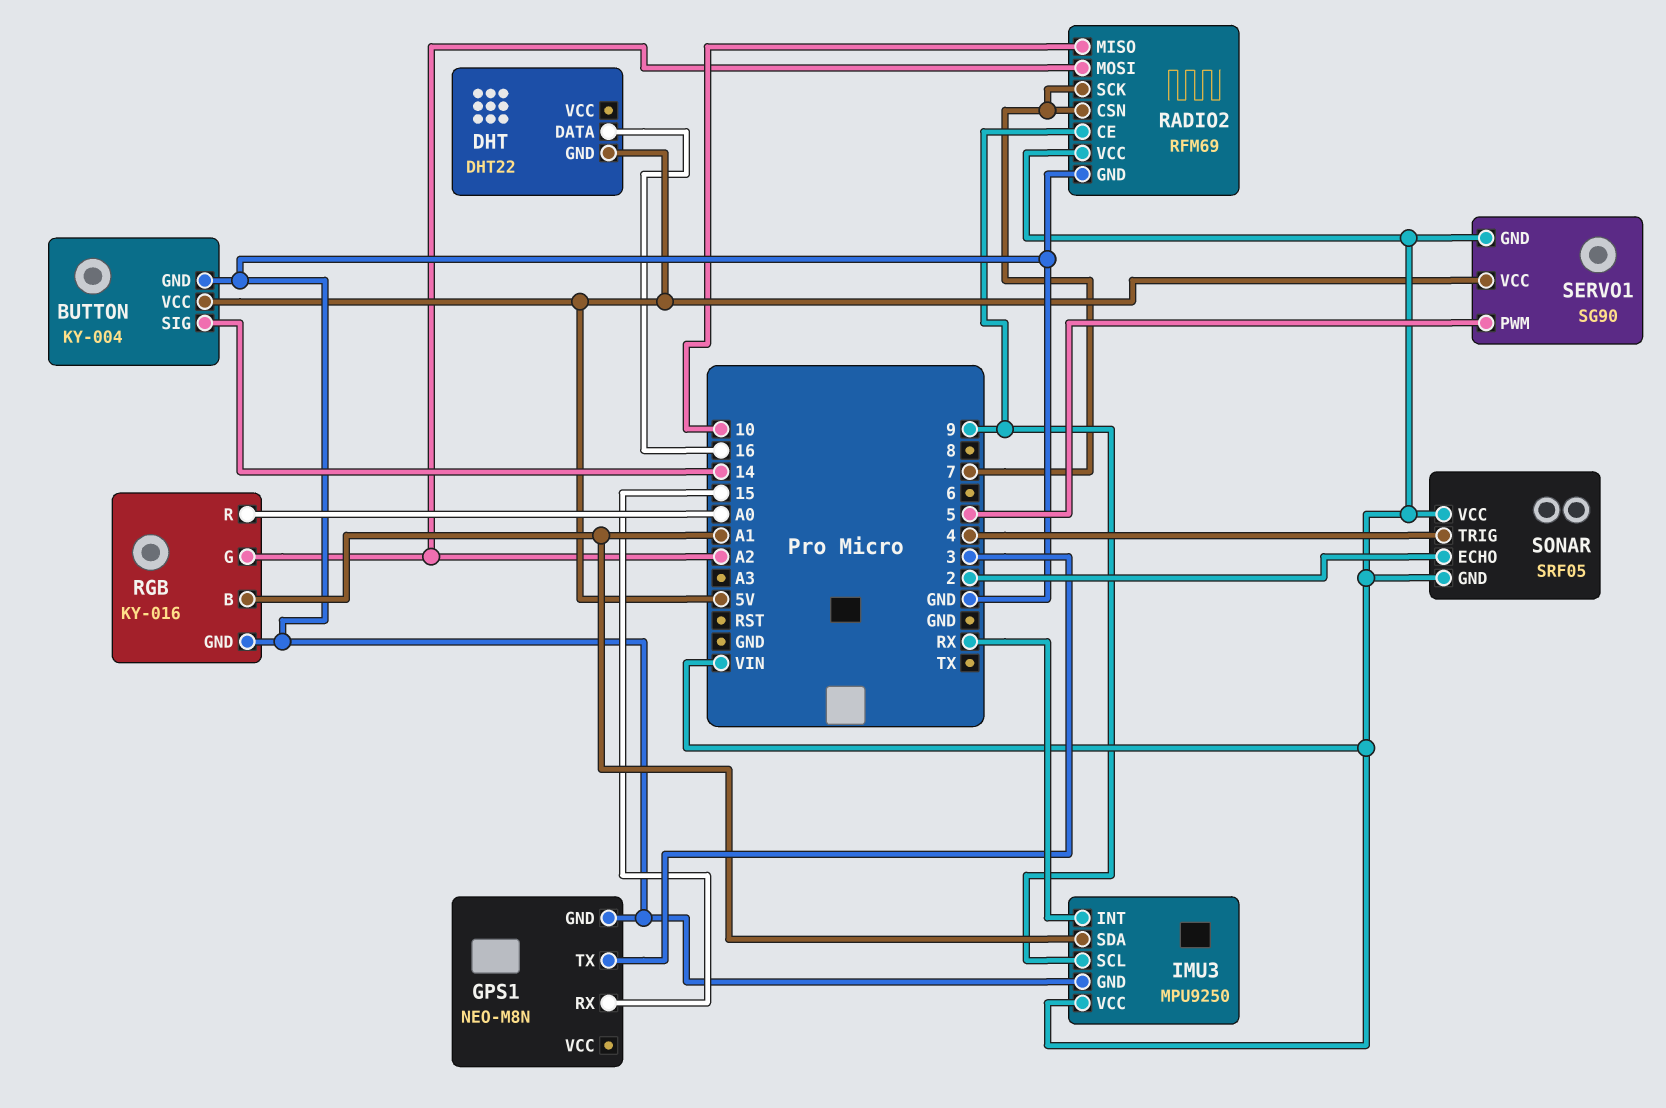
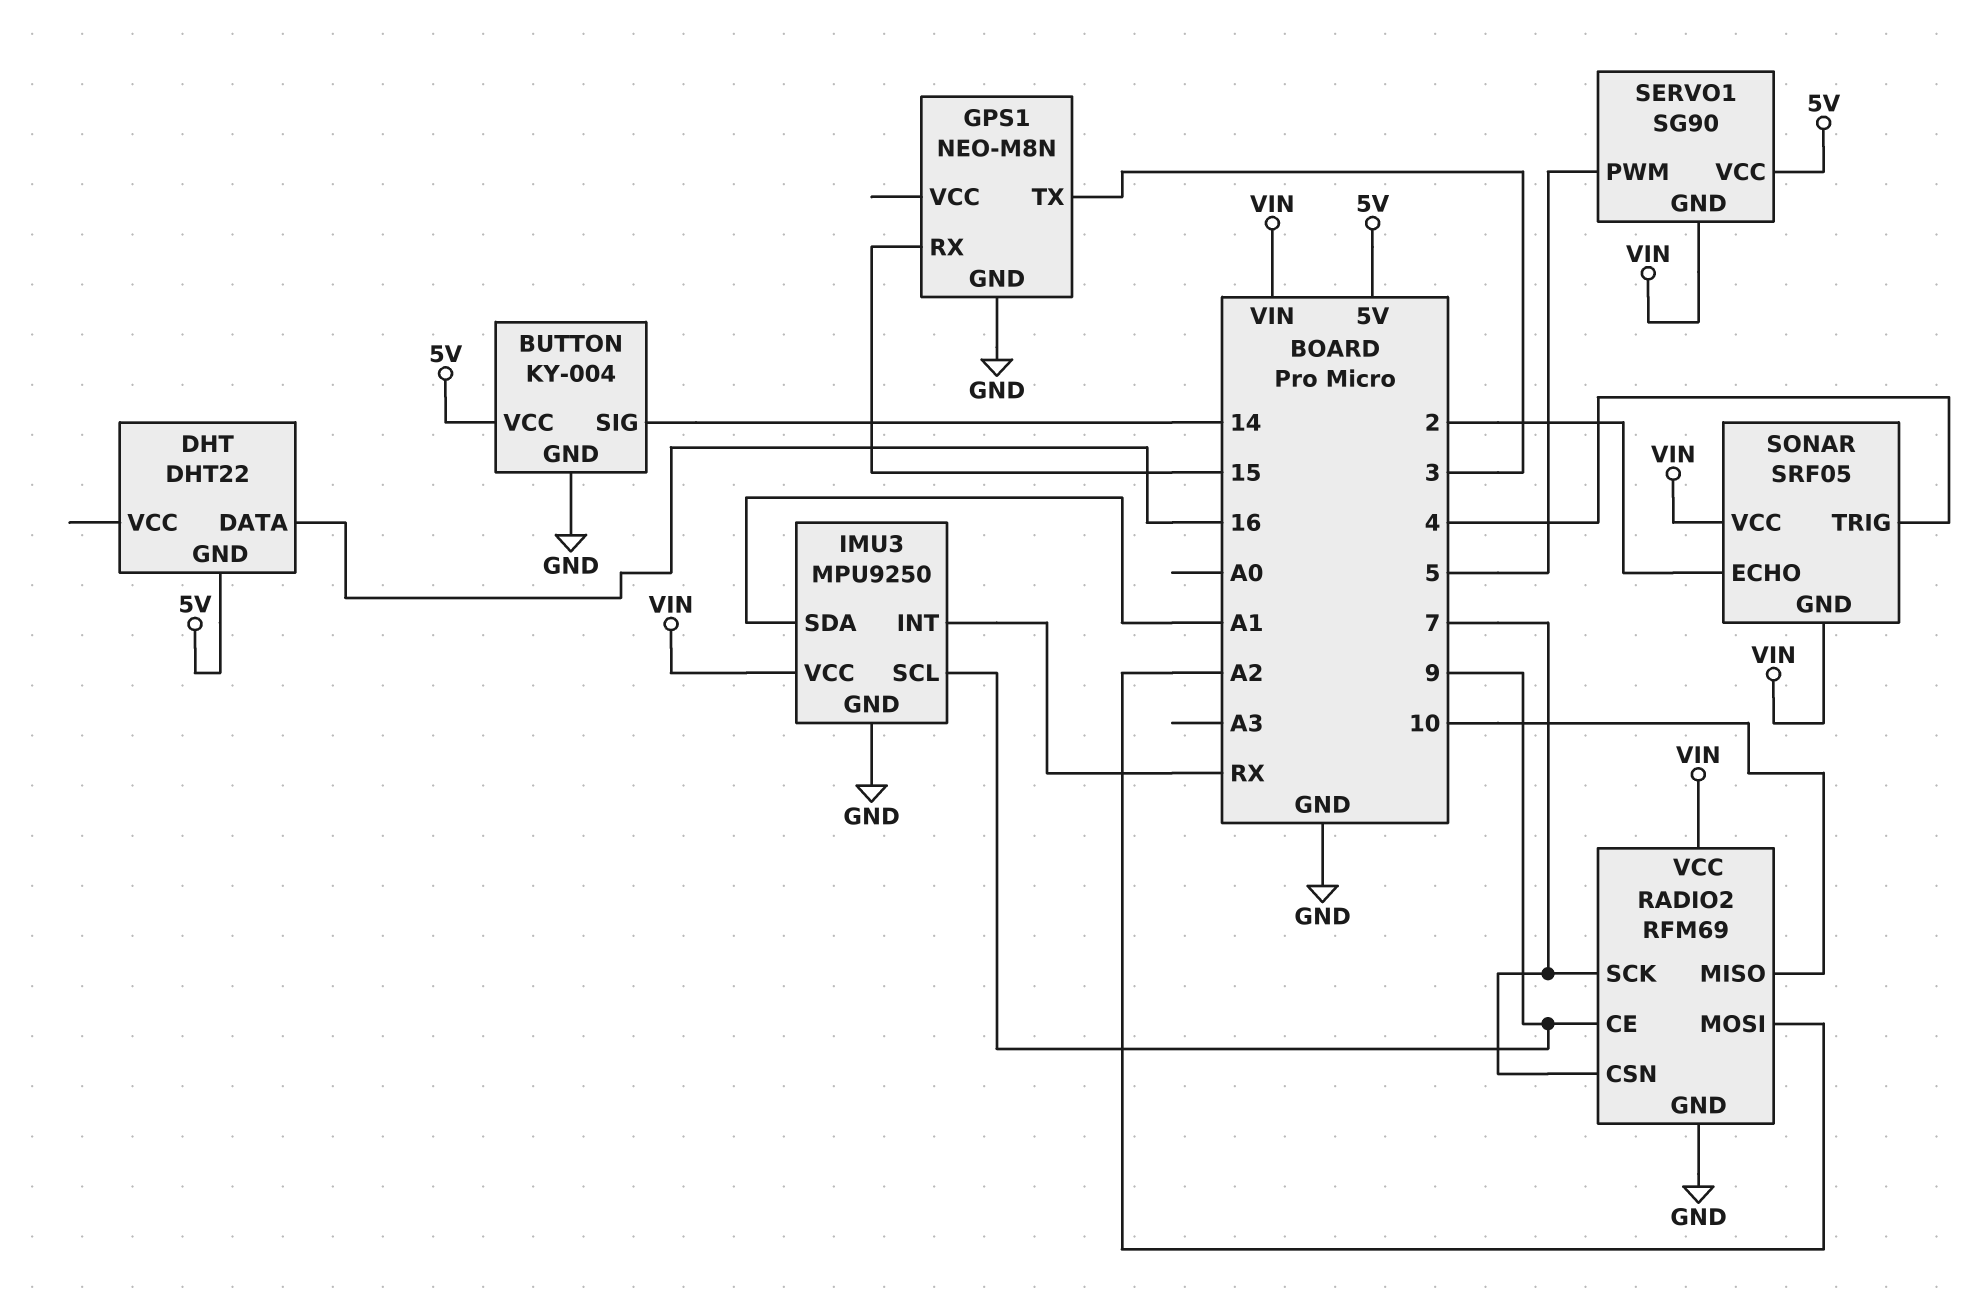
RGB: KY-016 -> none
RGB pin B: A1 -> none
RGB pin G: A2 -> none
RGB pin GND: GND -> none
RGB pin R: A0 -> none

